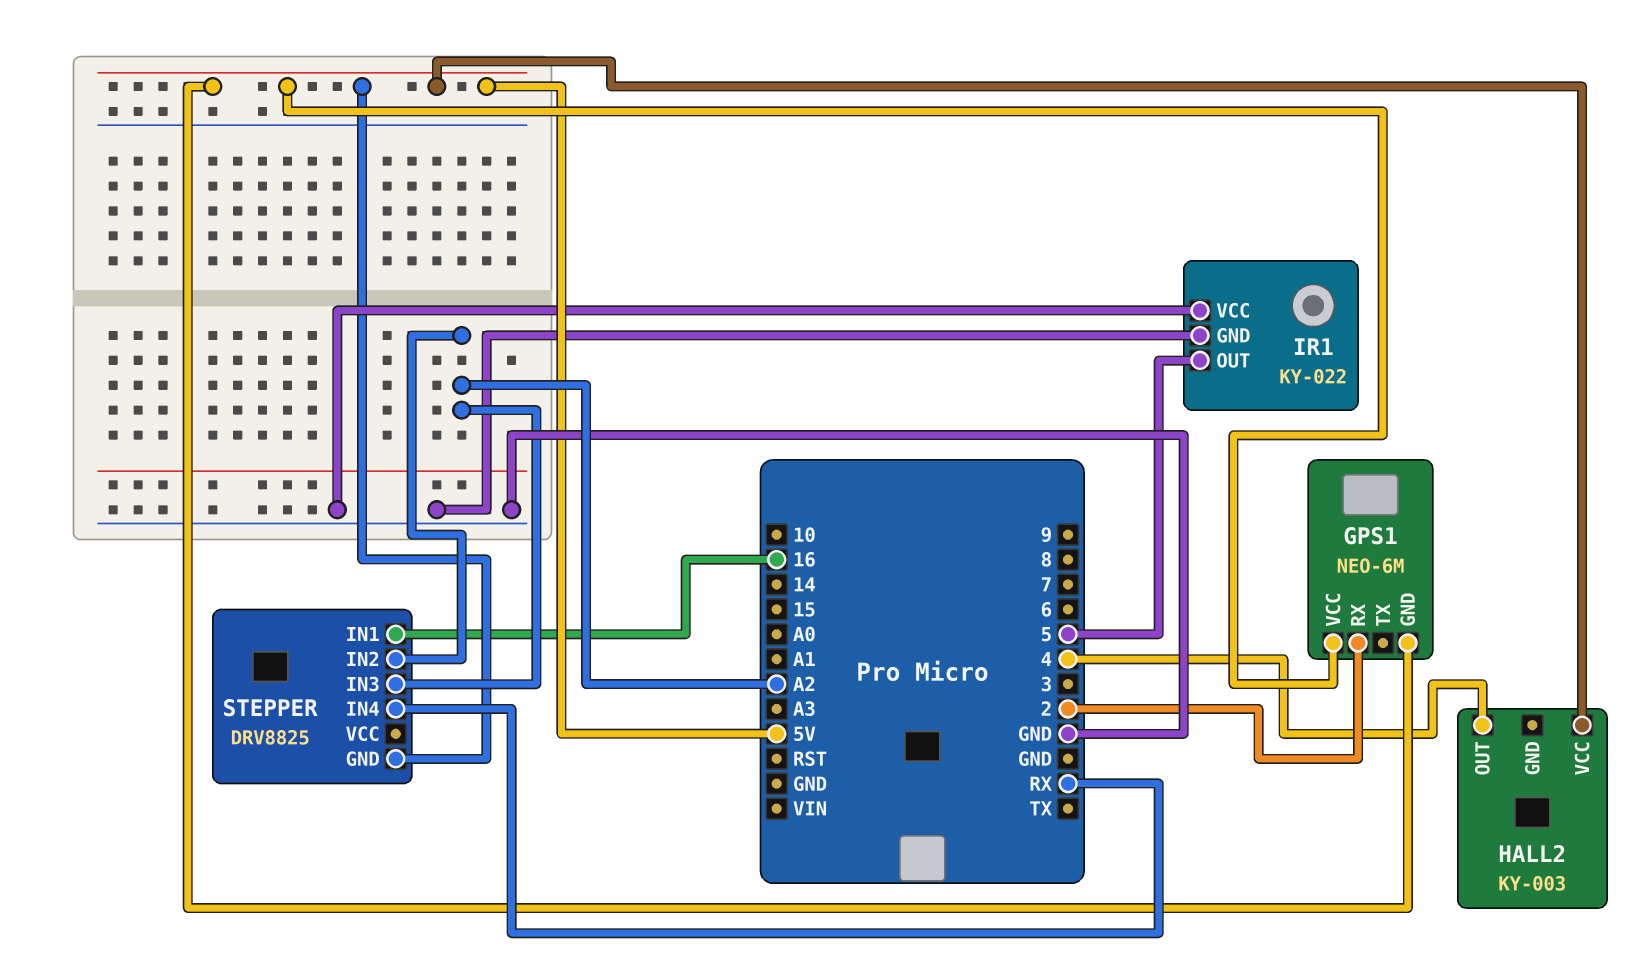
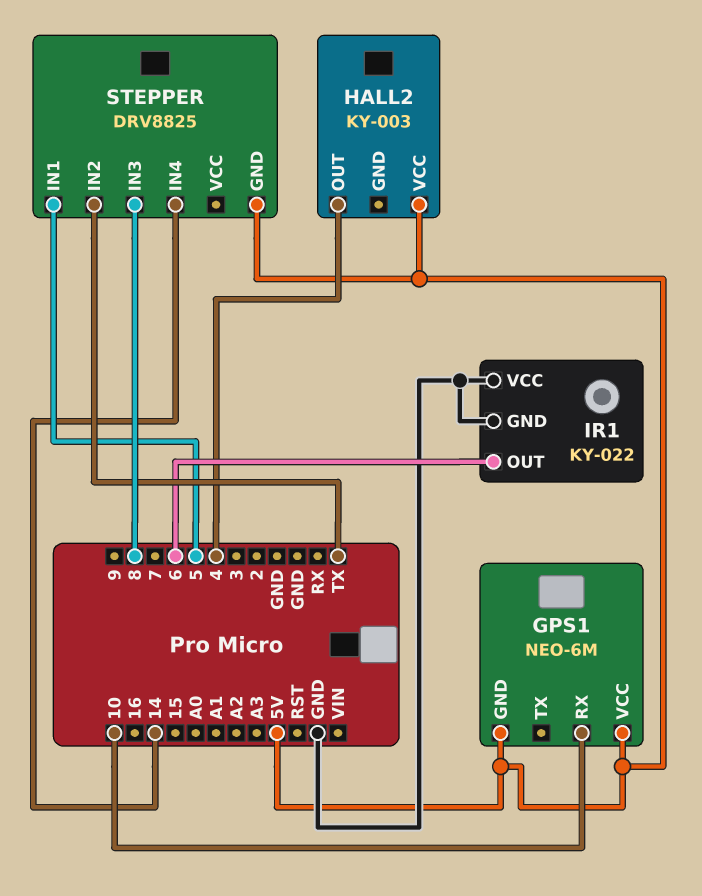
GPS1 pin RX: 2 -> 10
IR1 pin OUT: 5 -> 6
STEPPER pin IN1: 16 -> 5
STEPPER pin IN2: A2 -> TX
STEPPER pin IN3: A2 -> 8
STEPPER pin IN4: RX -> 14

